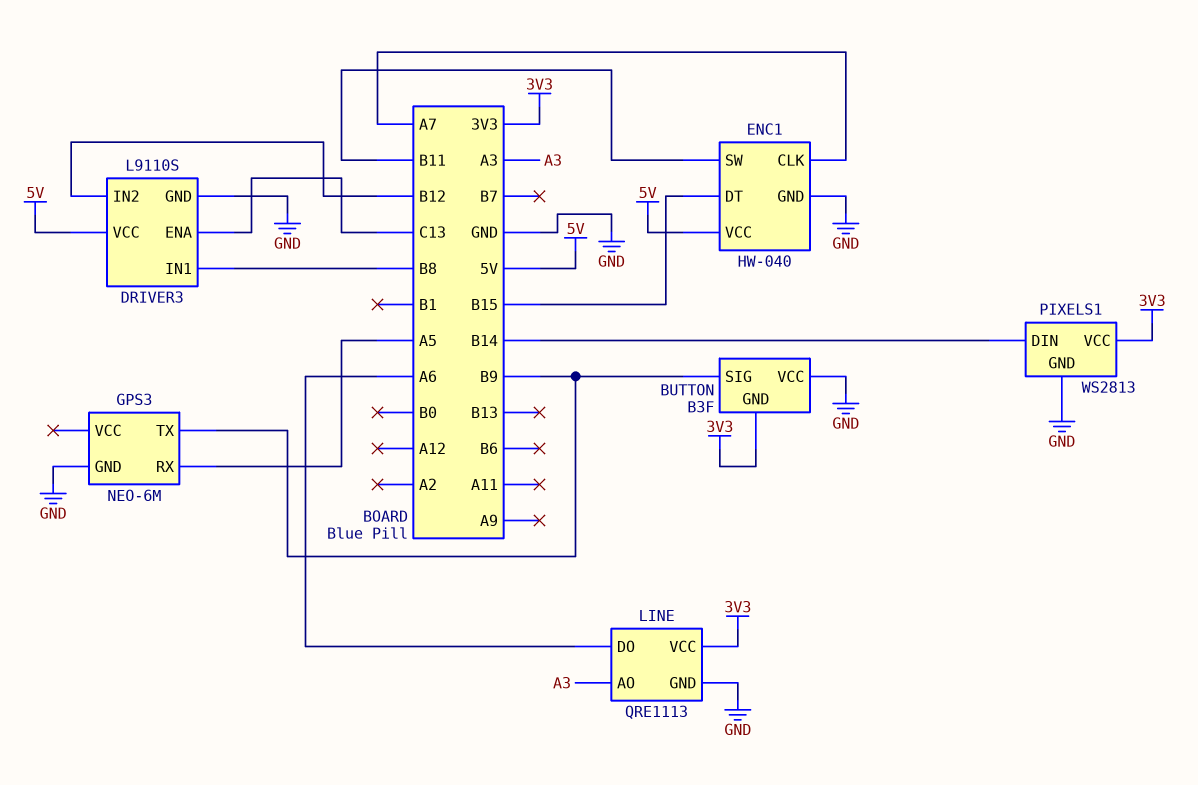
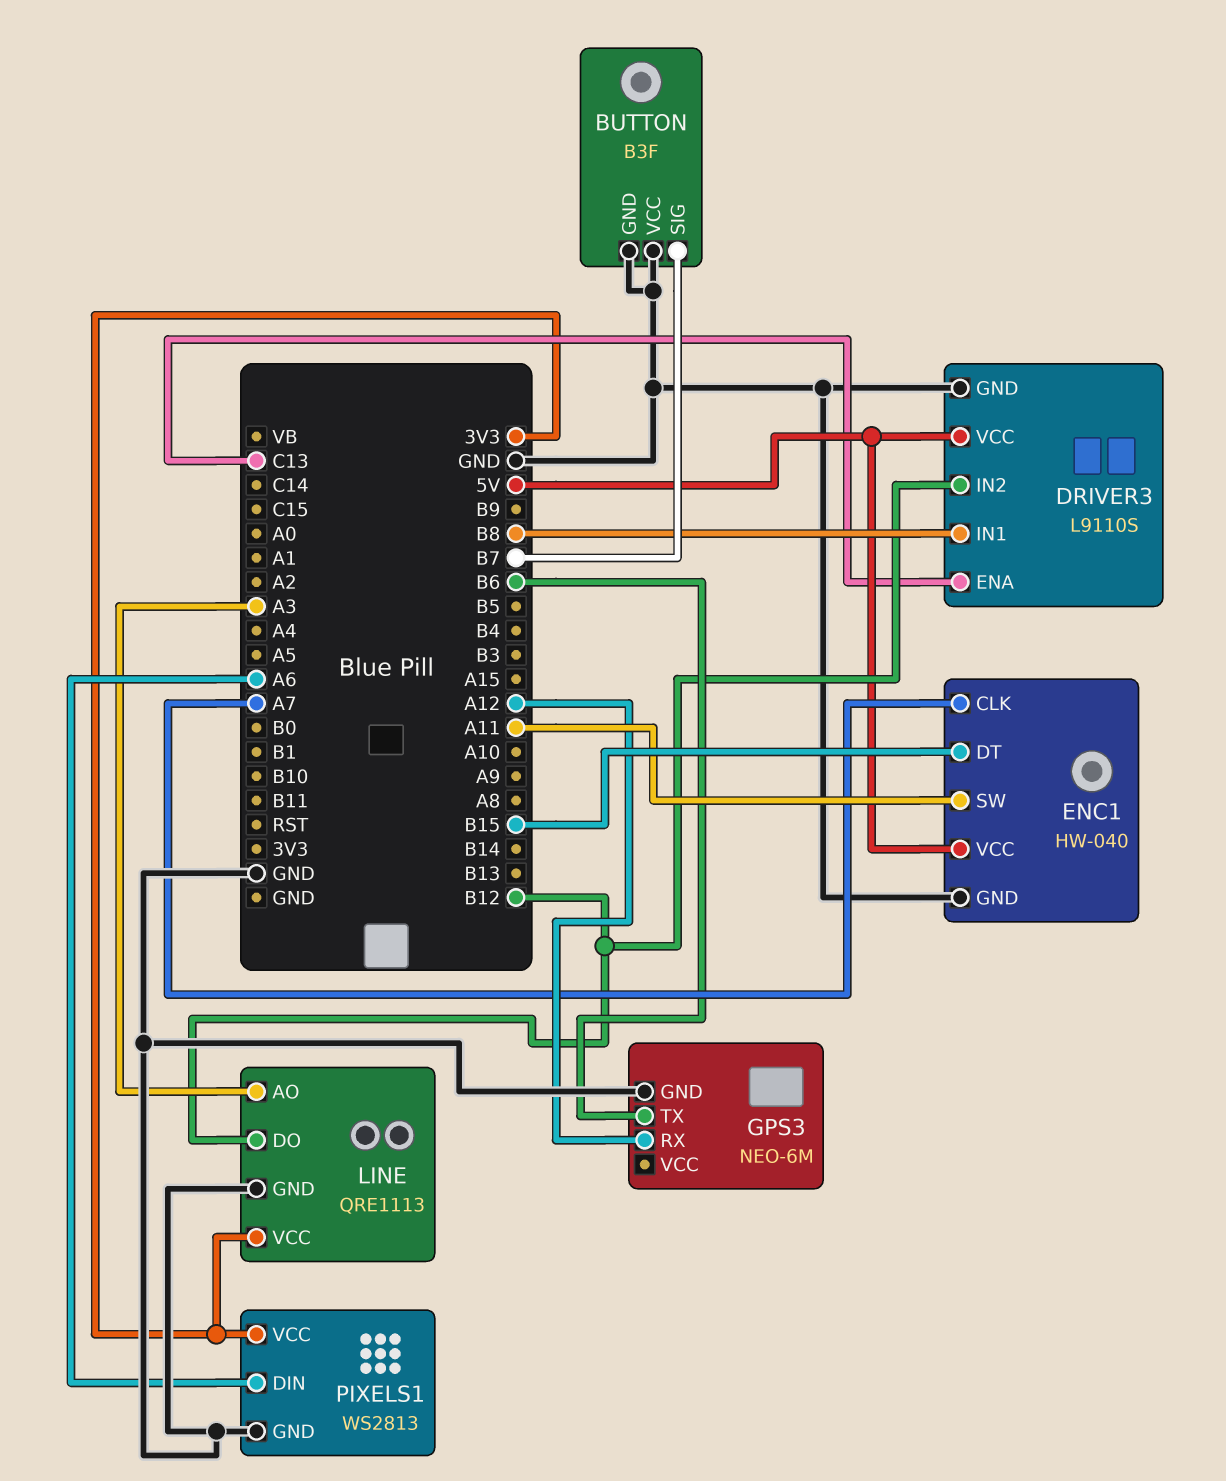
BUTTON pin GND: 3V3 -> GND
BUTTON pin SIG: B9 -> B7
ENC1 pin SW: B11 -> A11
GPS3 pin RX: A5 -> A12
GPS3 pin TX: B9 -> B6
LINE pin DO: A6 -> B12
PIXELS1 pin DIN: B14 -> A6

